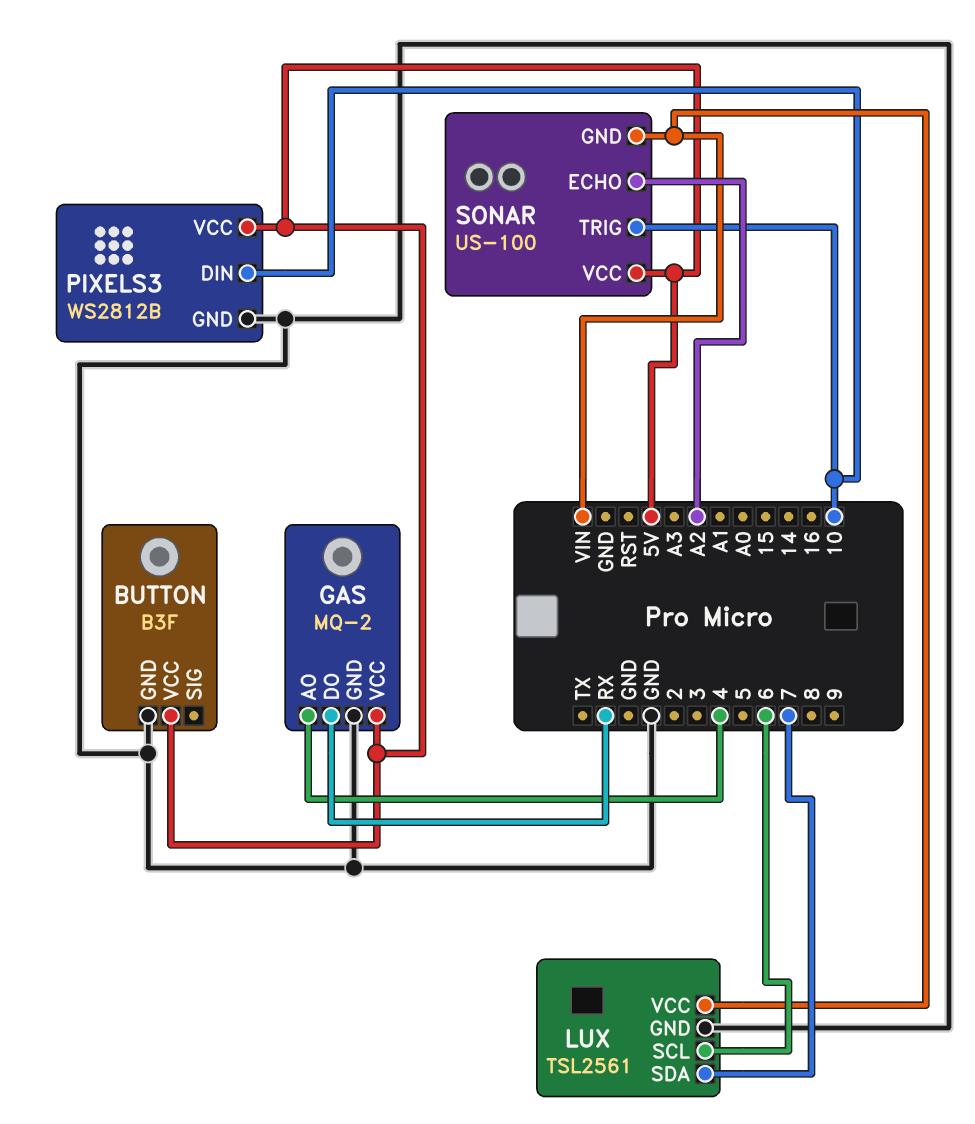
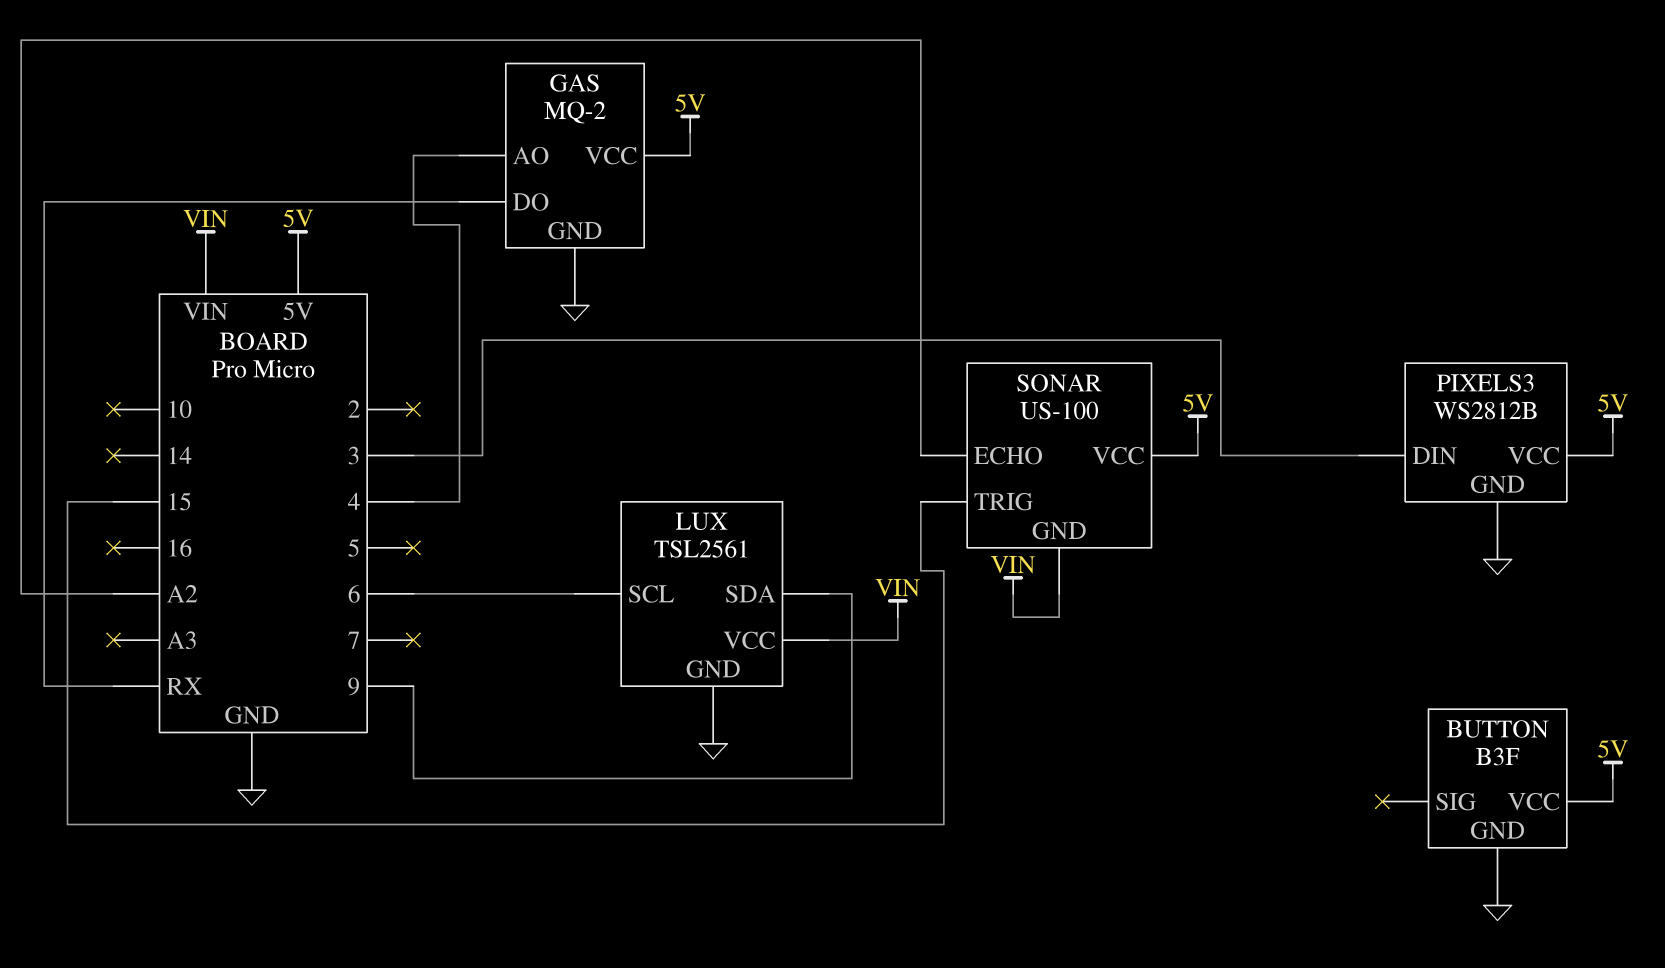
LUX pin SDA: 7 -> 9
PIXELS3 pin DIN: 10 -> 3
SONAR pin TRIG: 10 -> 15

